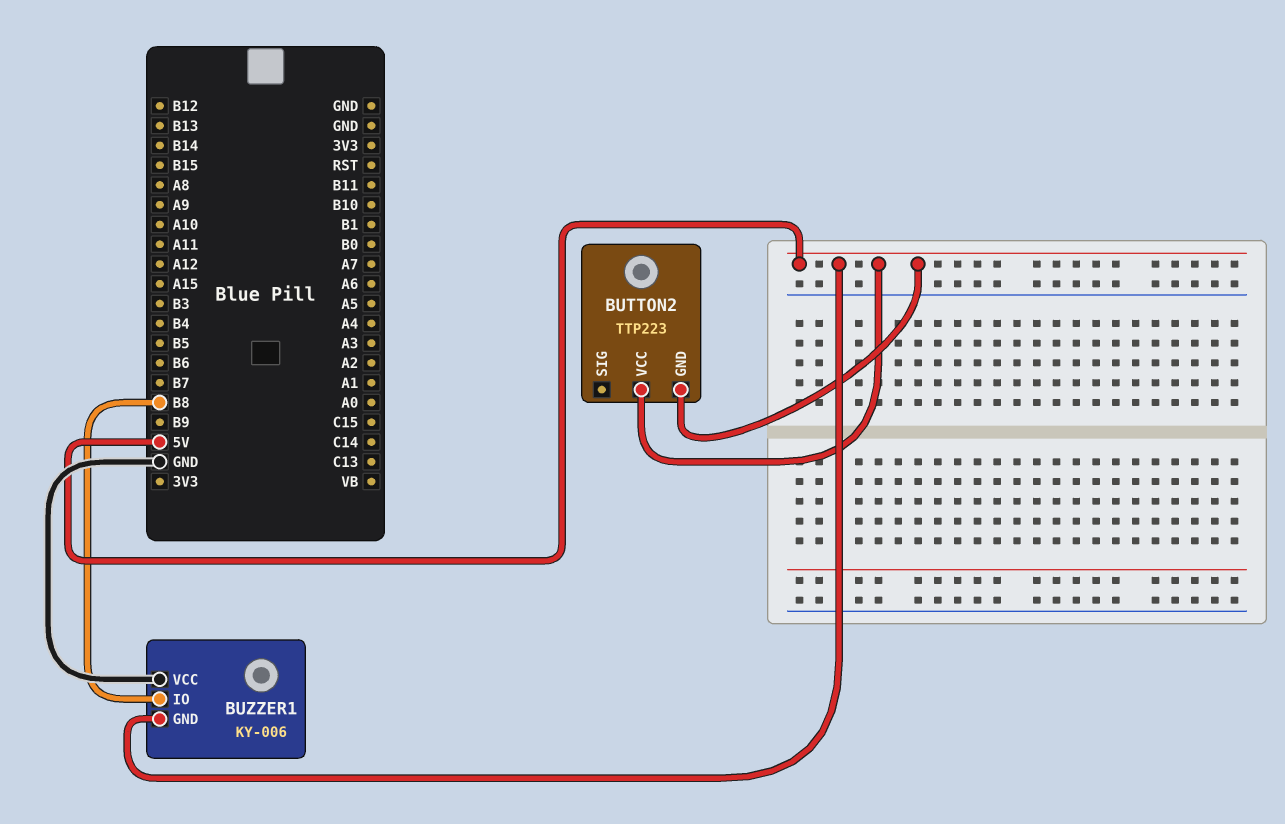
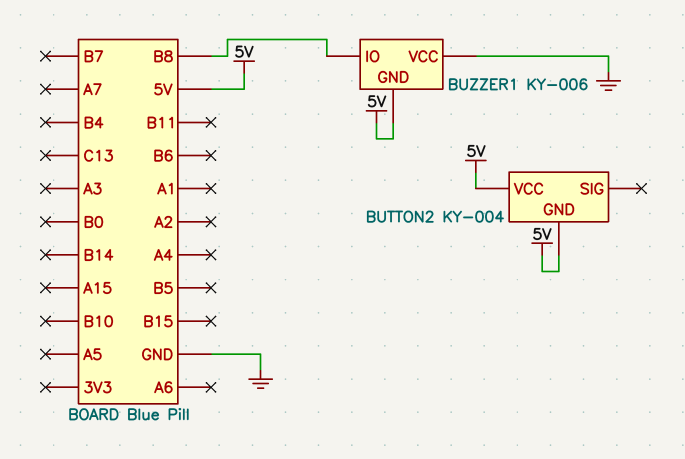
BUTTON2: TTP223 -> KY-004

